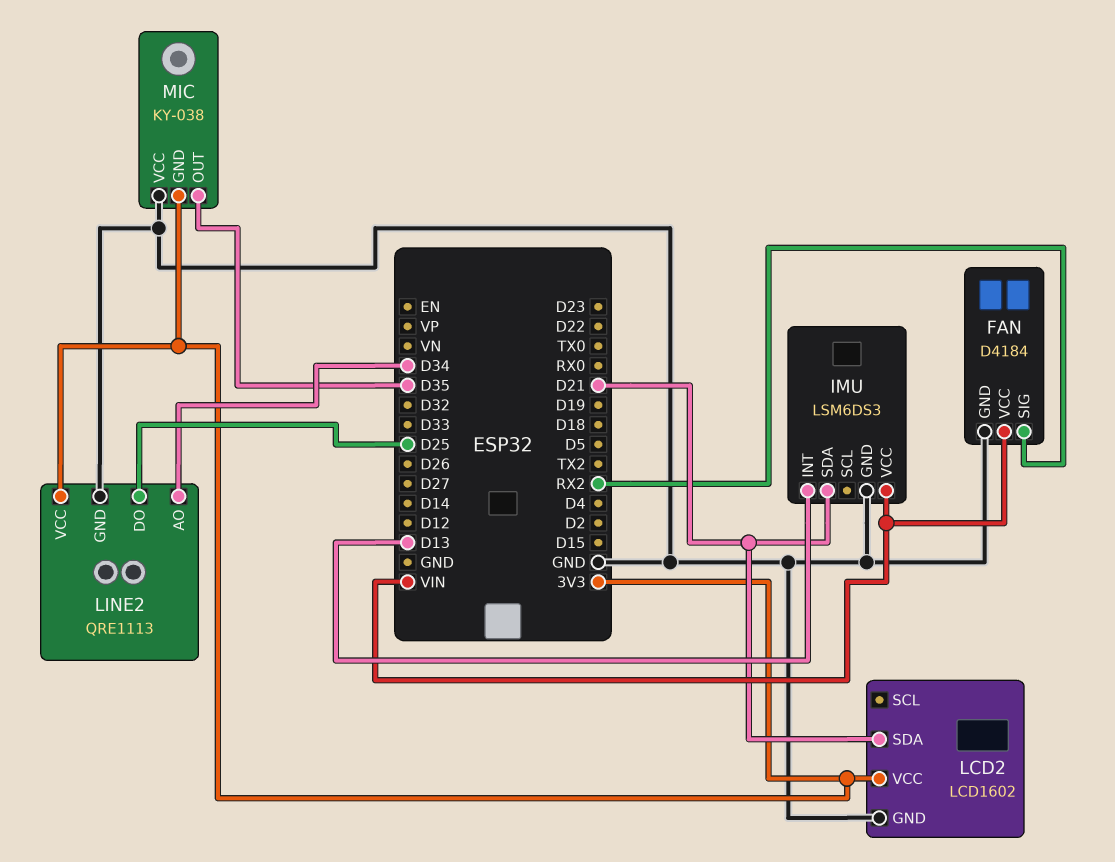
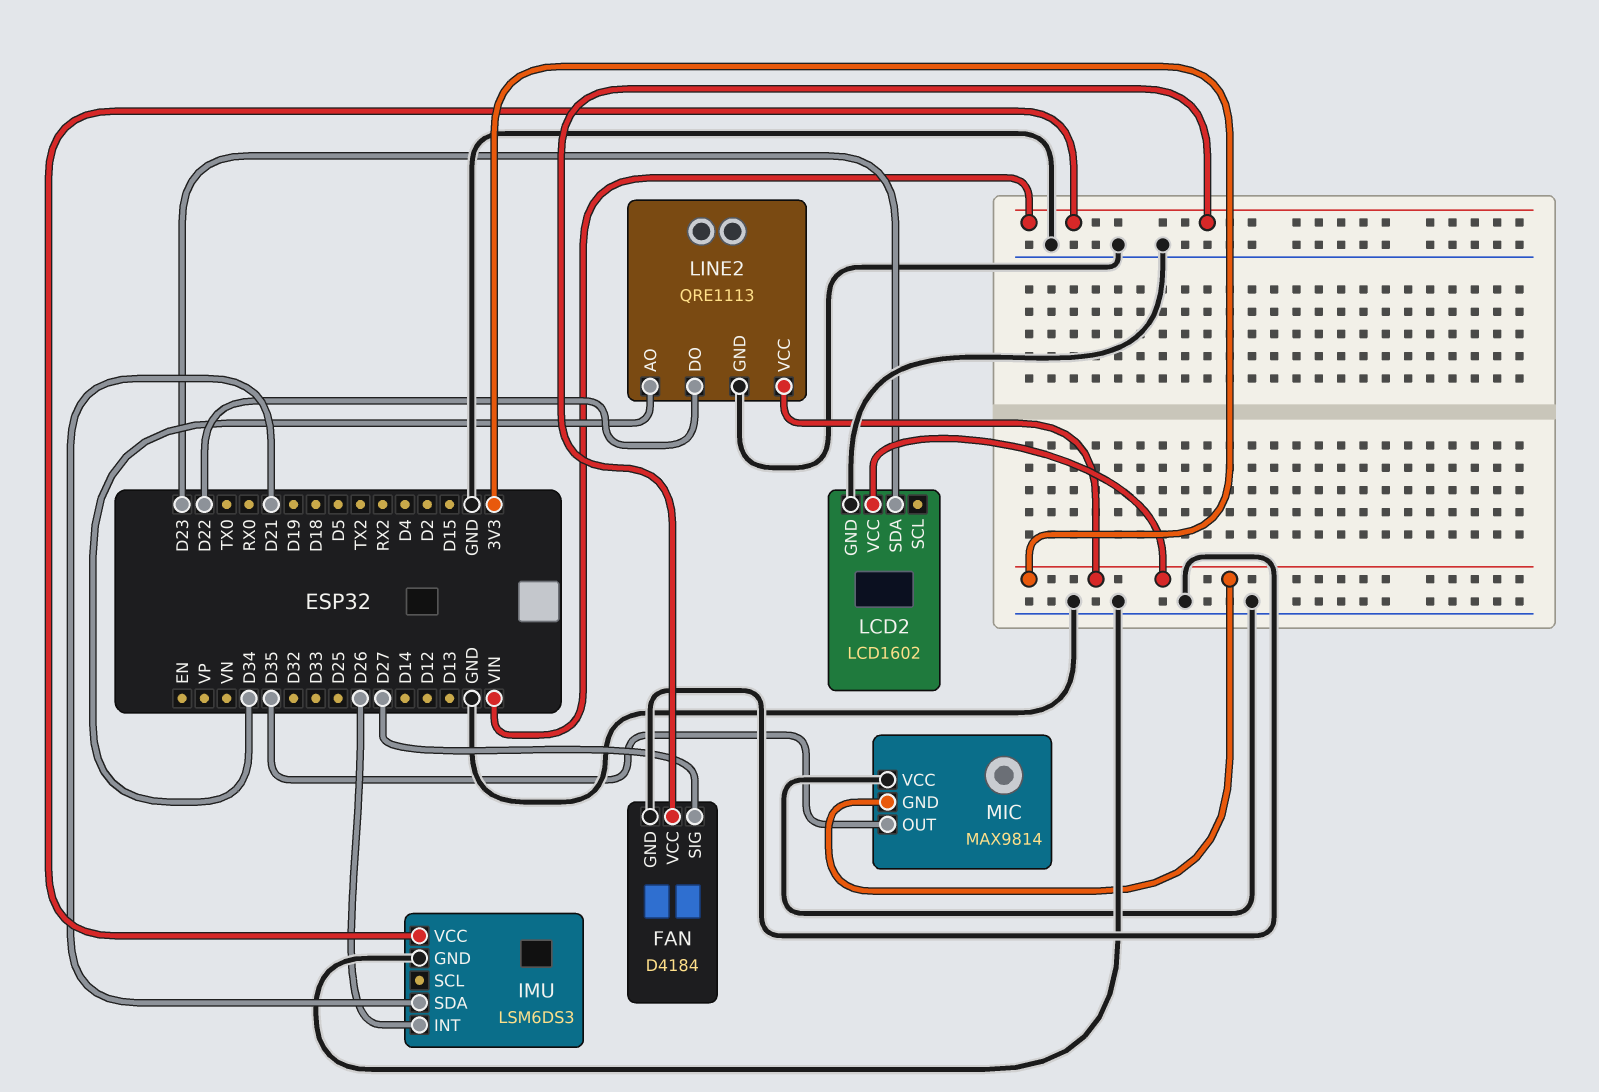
FAN pin SIG: RX2 -> D27
IMU pin INT: D13 -> D26
LCD2 pin SDA: D21 -> D23
LINE2 pin DO: D25 -> D22
MIC: KY-038 -> MAX9814

